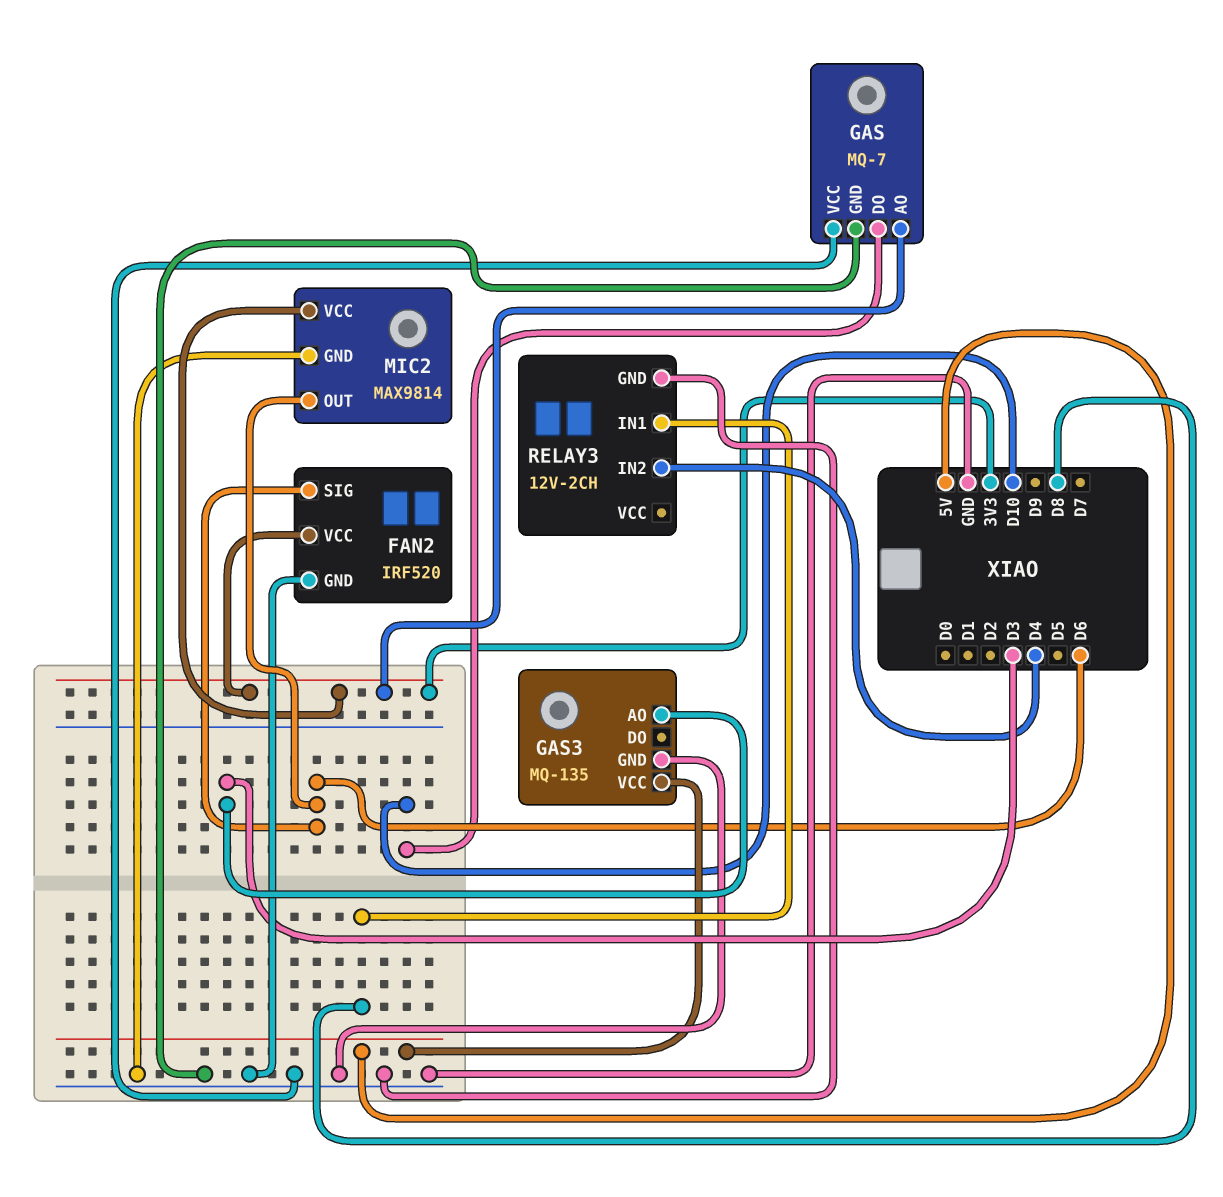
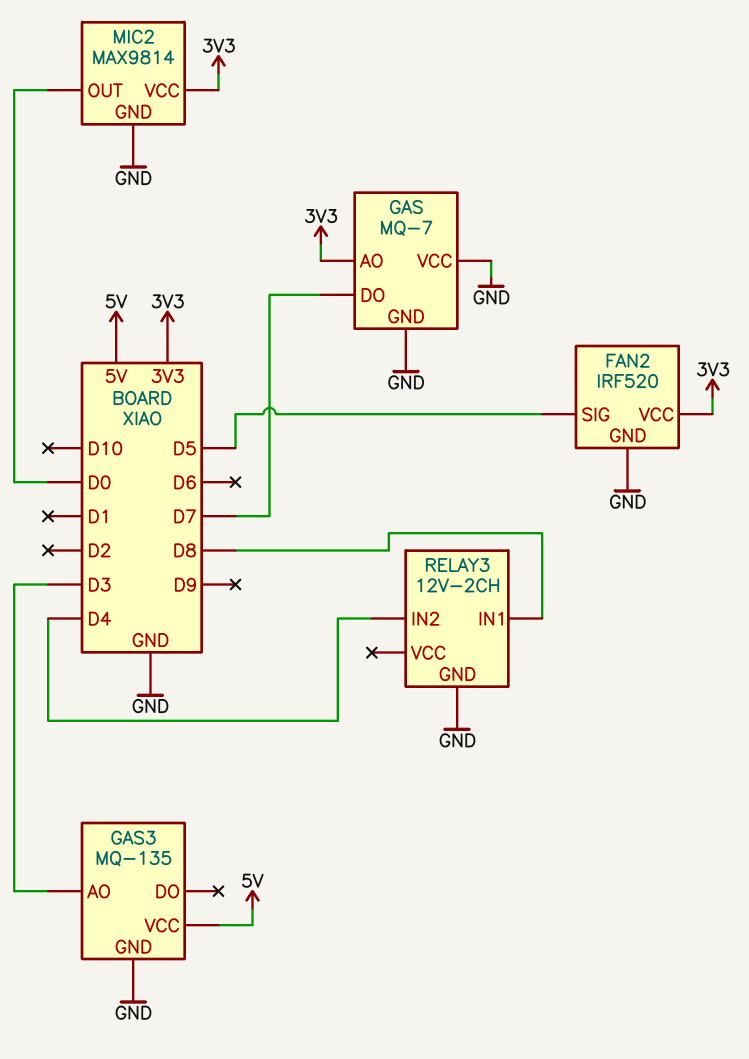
FAN2 pin SIG: D6 -> D5
GAS pin DO: D10 -> D7
MIC2 pin OUT: D6 -> D0

